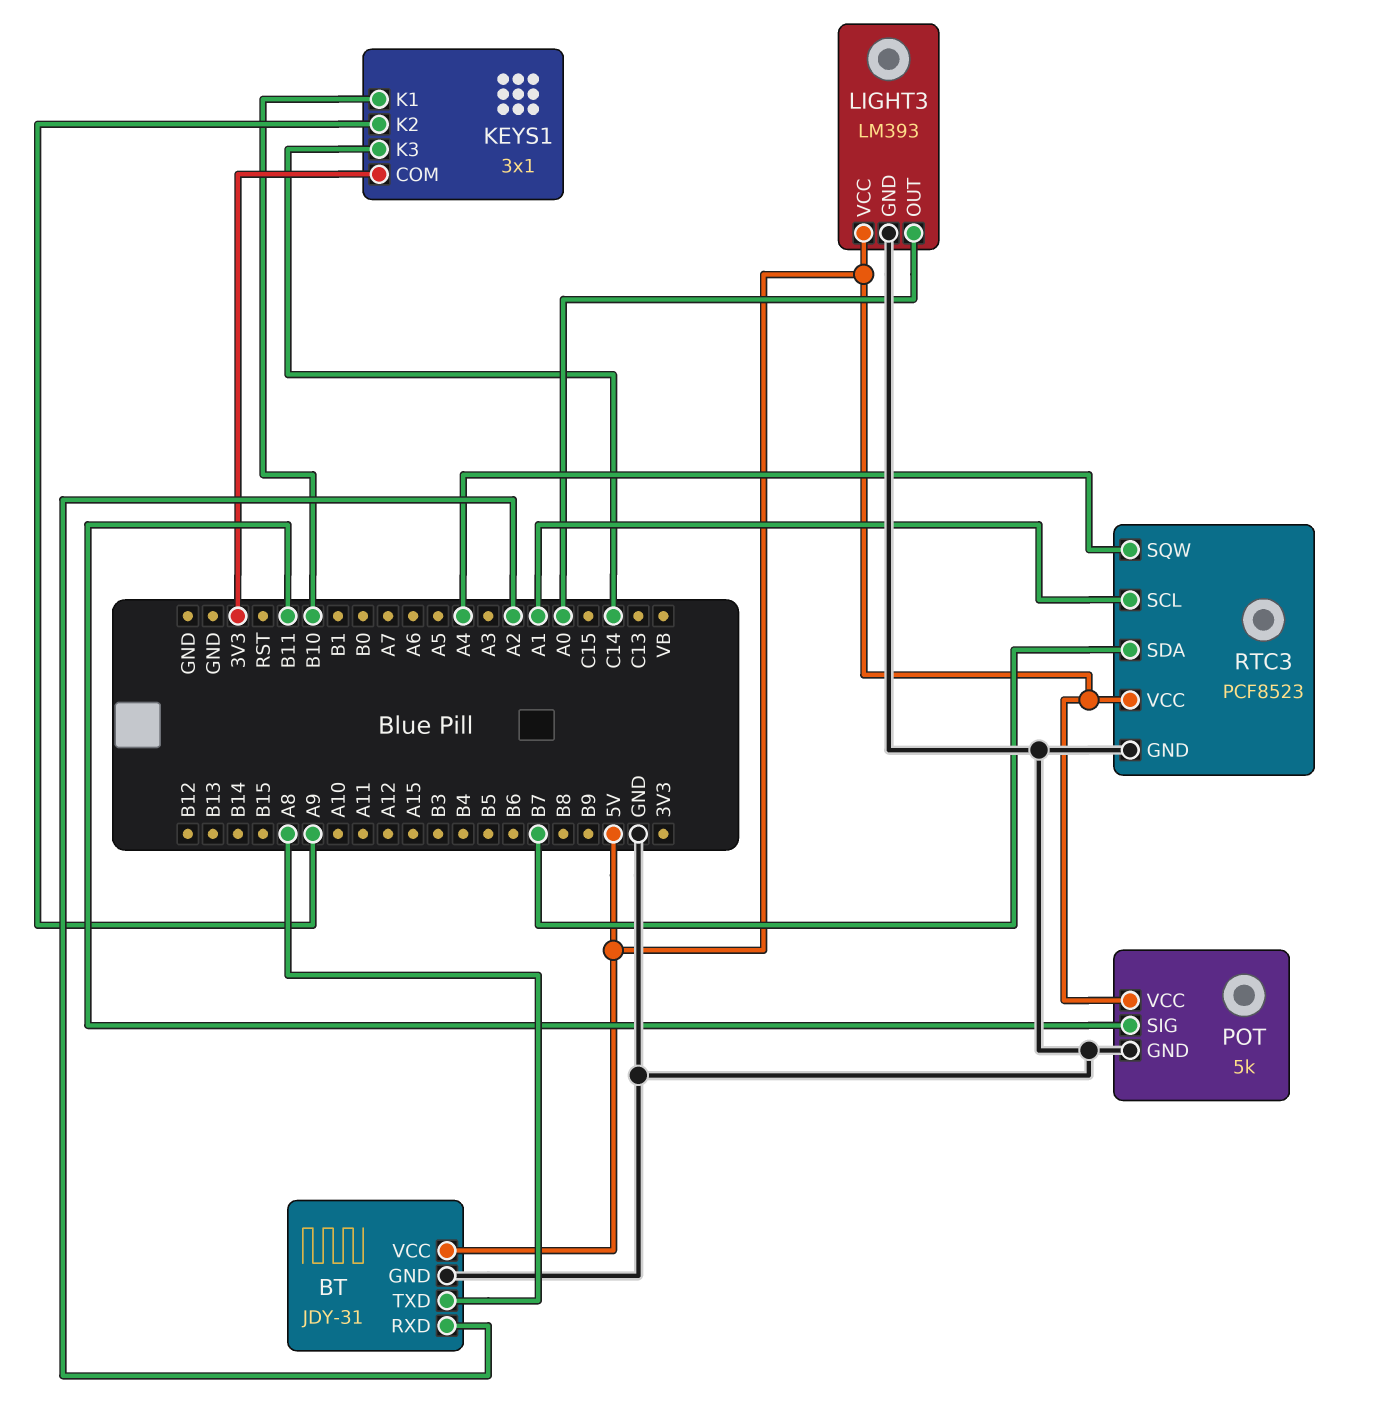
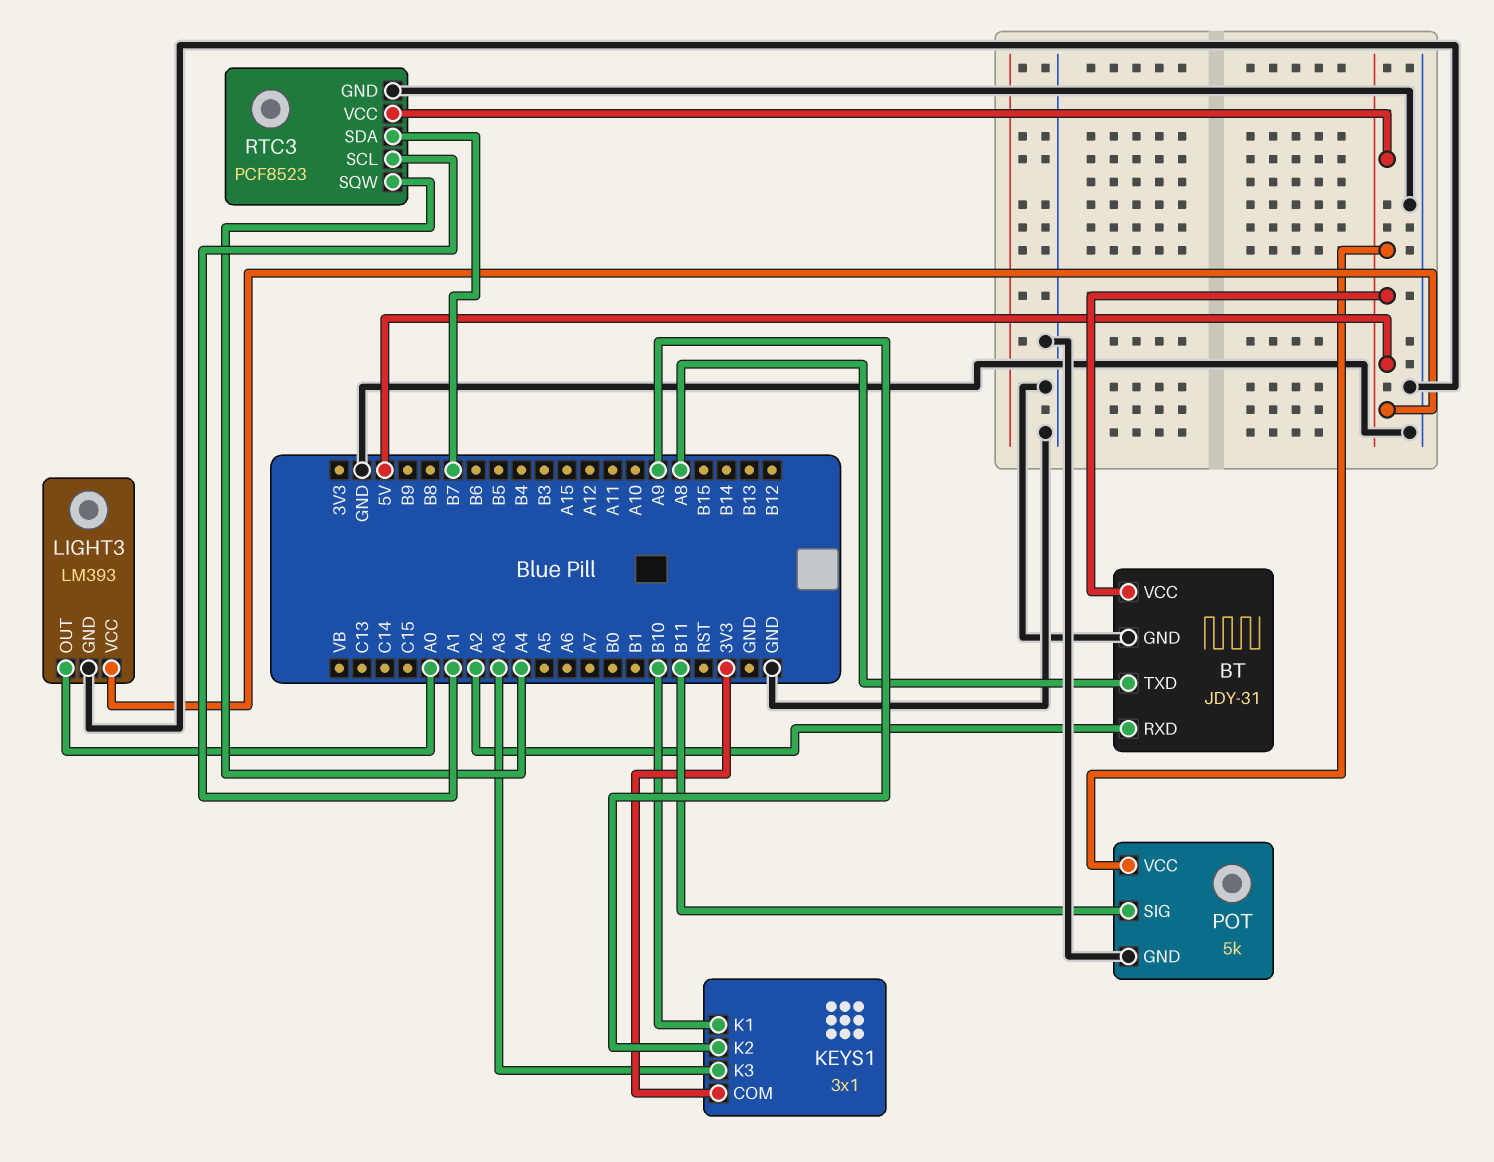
KEYS1 pin K3: C14 -> A3

